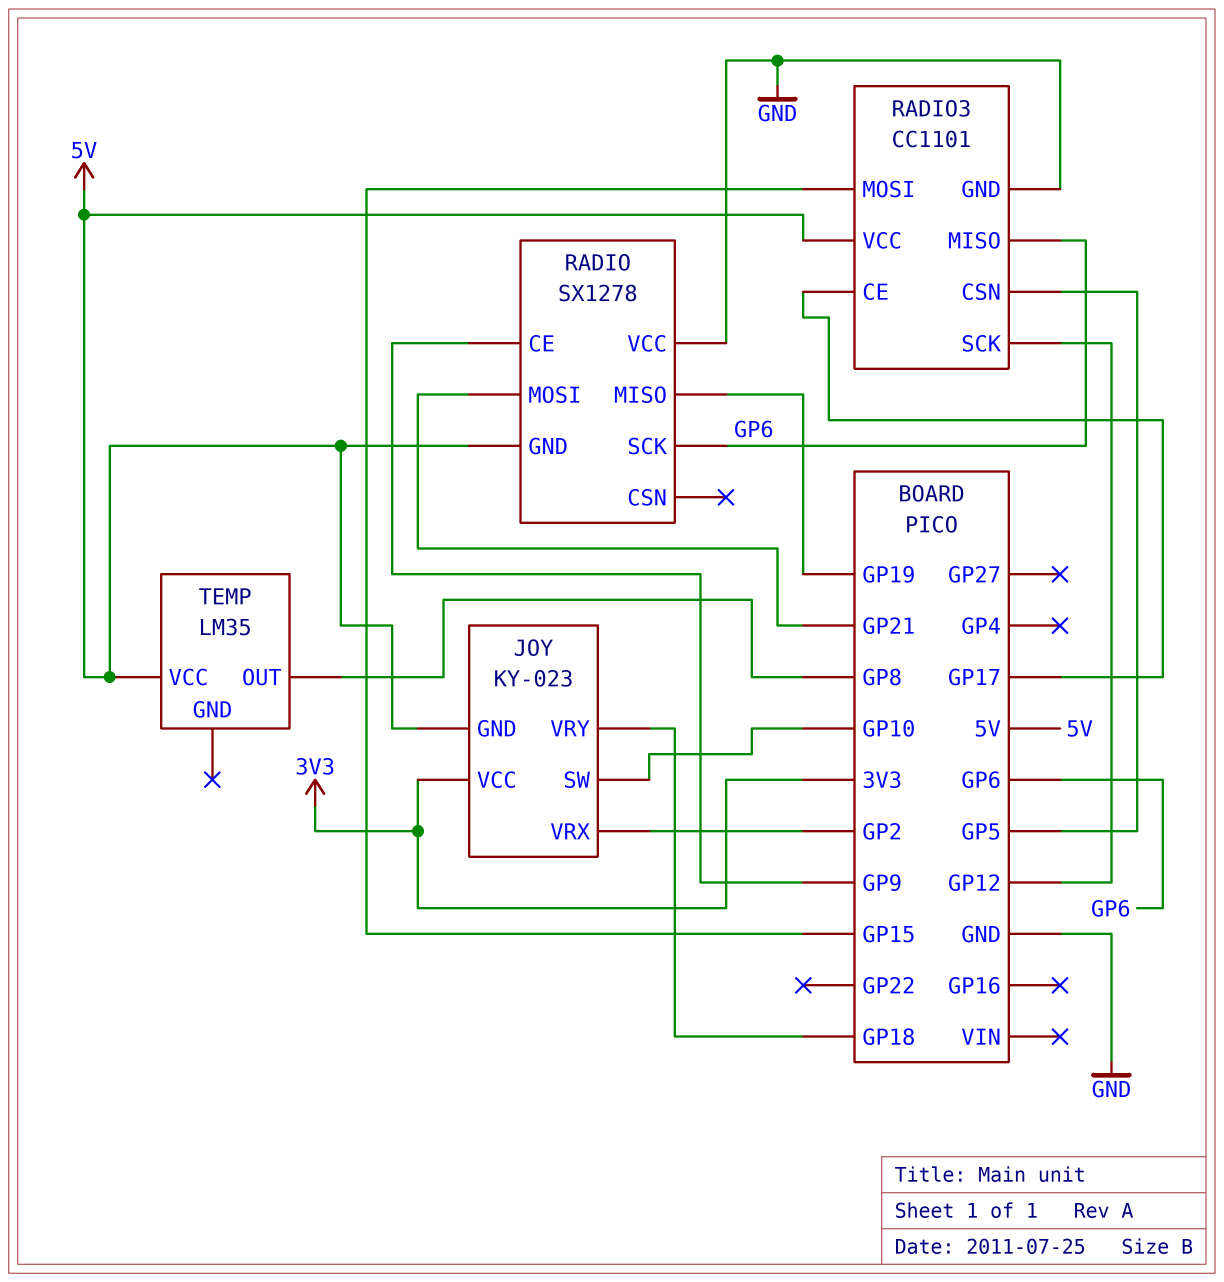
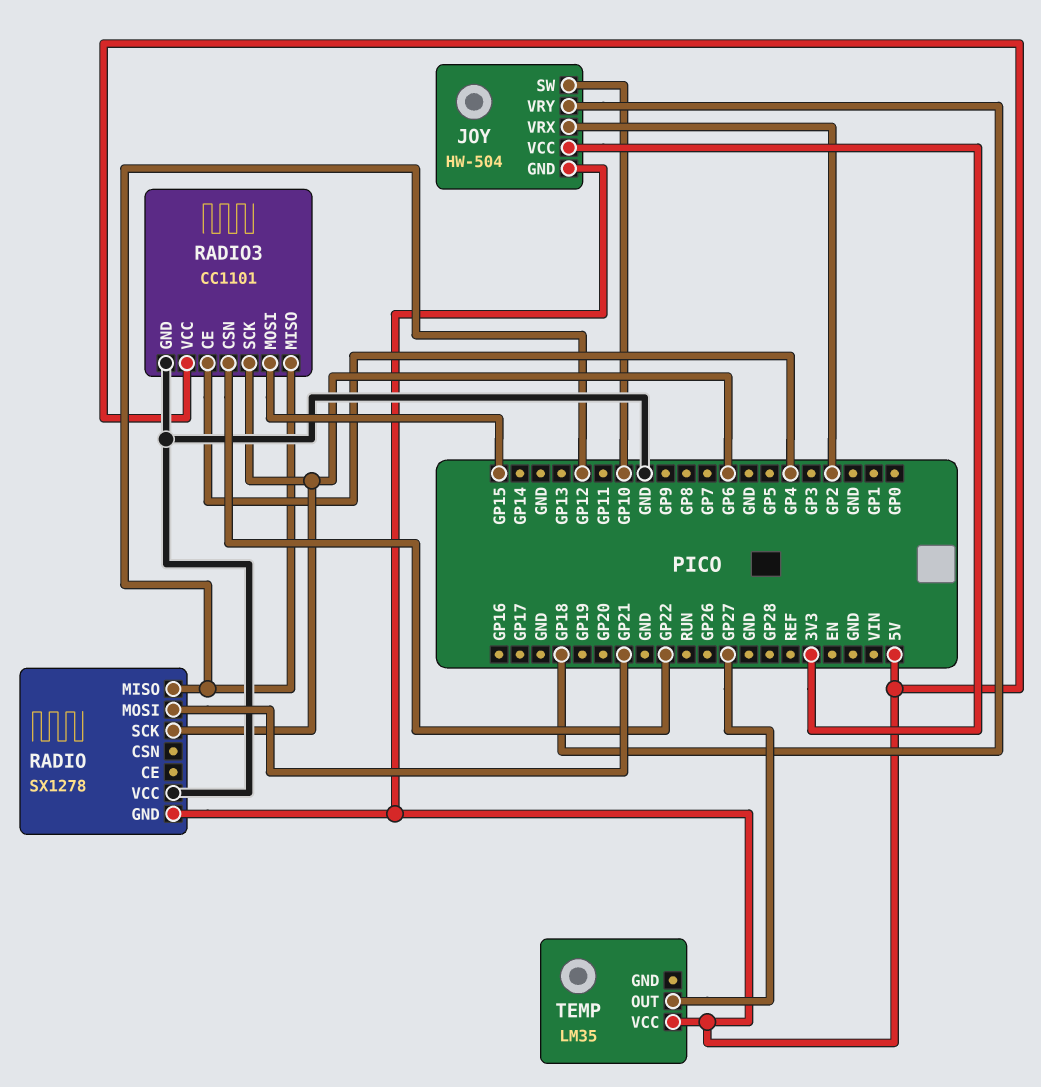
JOY: KY-023 -> HW-504
RADIO pin CE: GP9 -> none
RADIO pin MISO: GP19 -> GP12
RADIO3 pin CE: GP17 -> GP4
RADIO3 pin CSN: GP5 -> GP22
RADIO3 pin MISO: GP6 -> GP12
RADIO3 pin SCK: GP12 -> GP6
TEMP pin OUT: GP8 -> GP27

